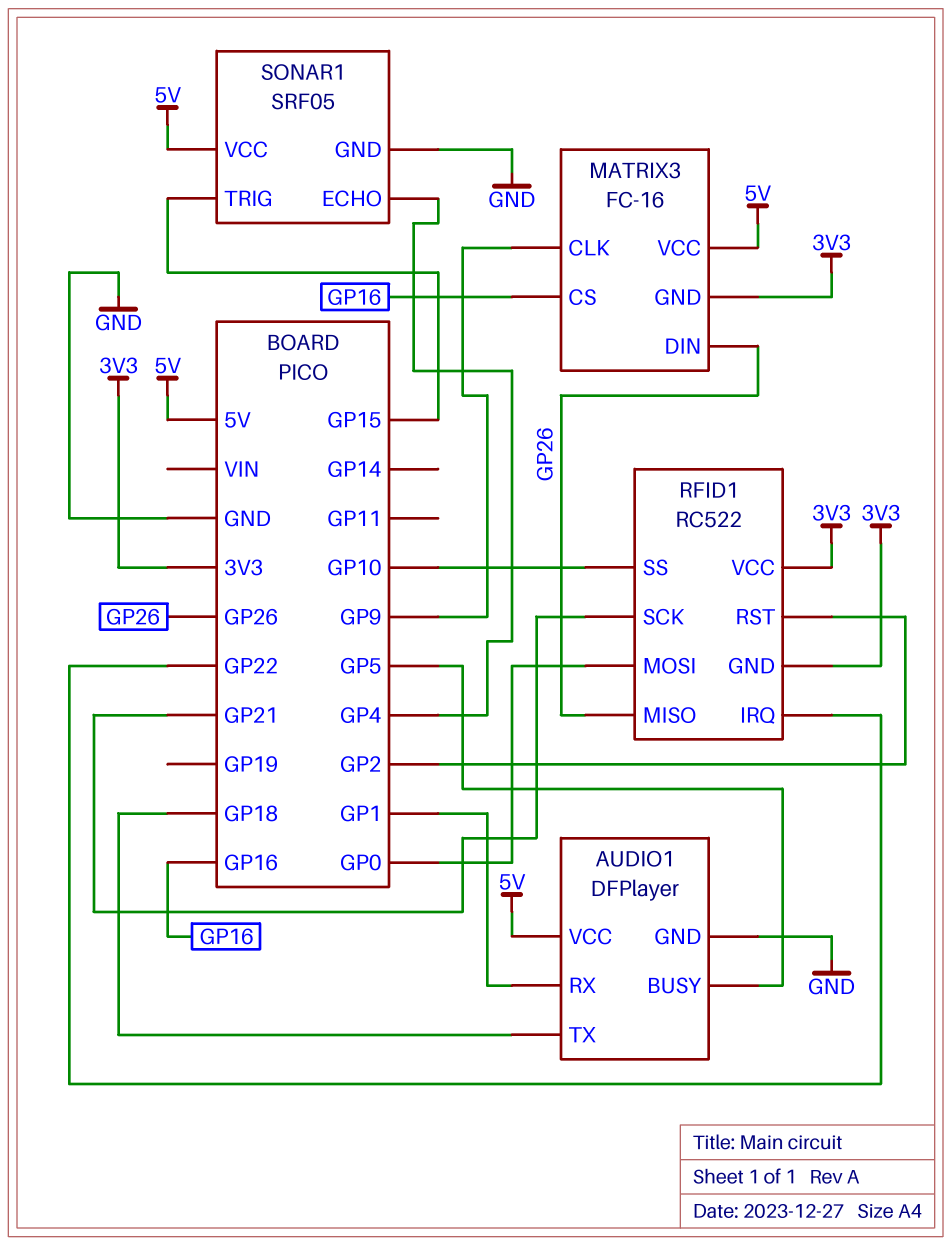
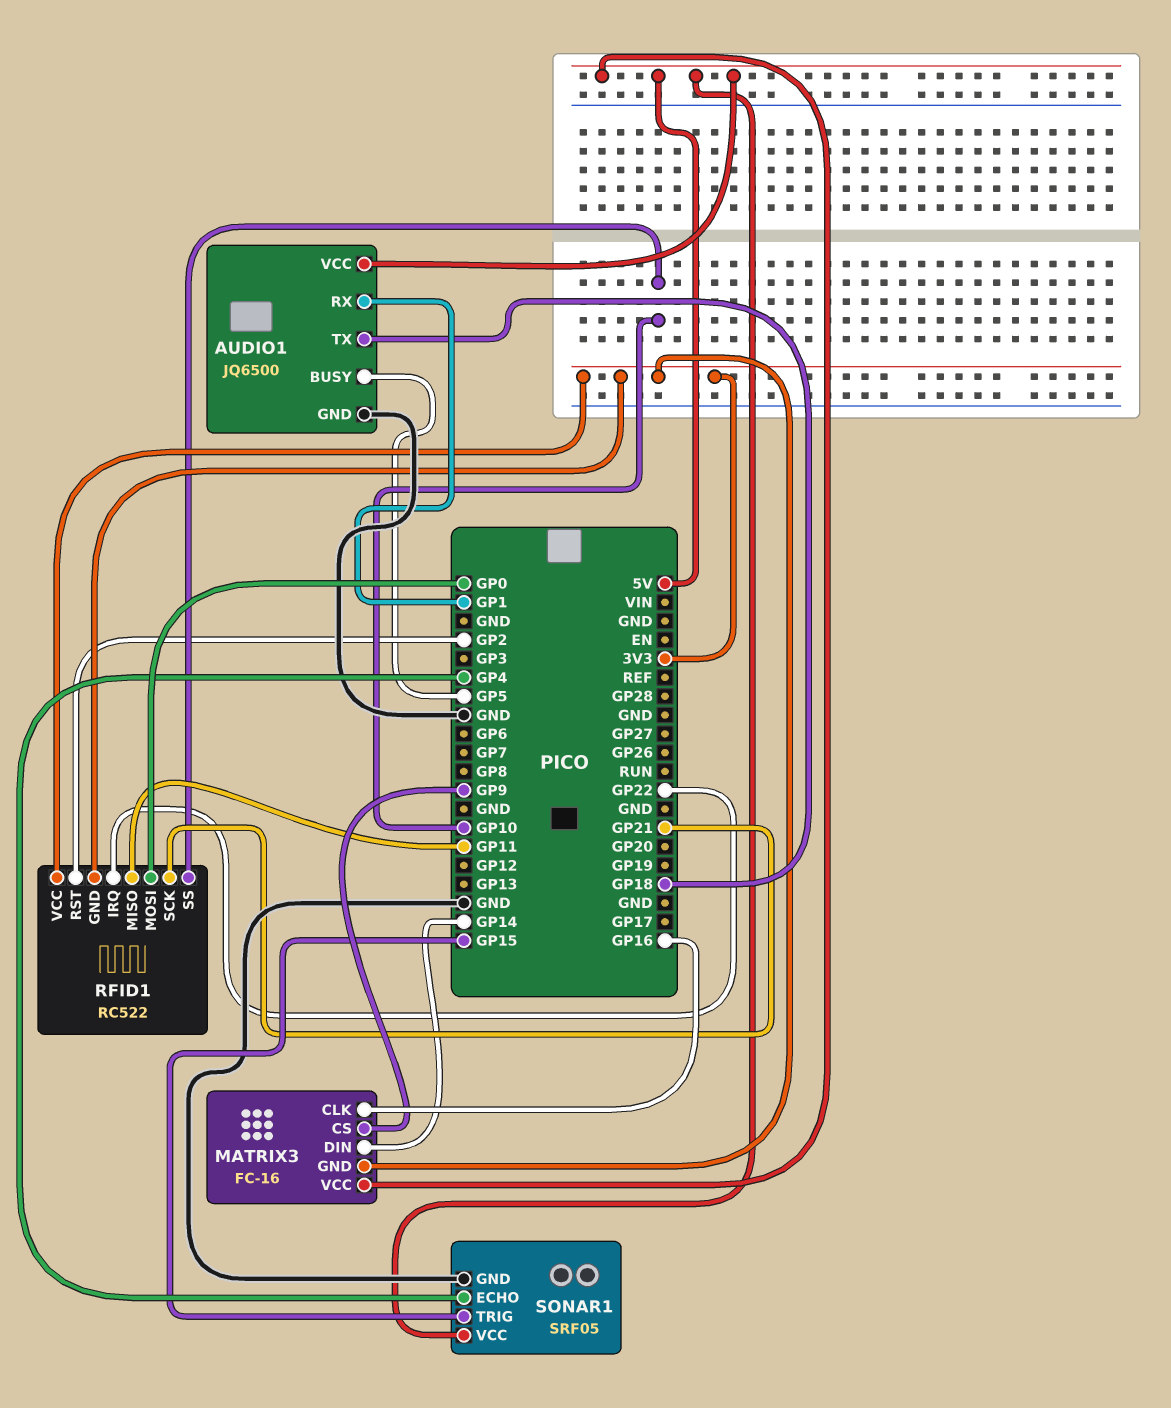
AUDIO1: DFPlayer -> JQ6500
MATRIX3 pin CLK: GP9 -> GP16
MATRIX3 pin CS: GP16 -> GP9
MATRIX3 pin DIN: GP26 -> GP14
RFID1 pin MISO: GP26 -> GP11

